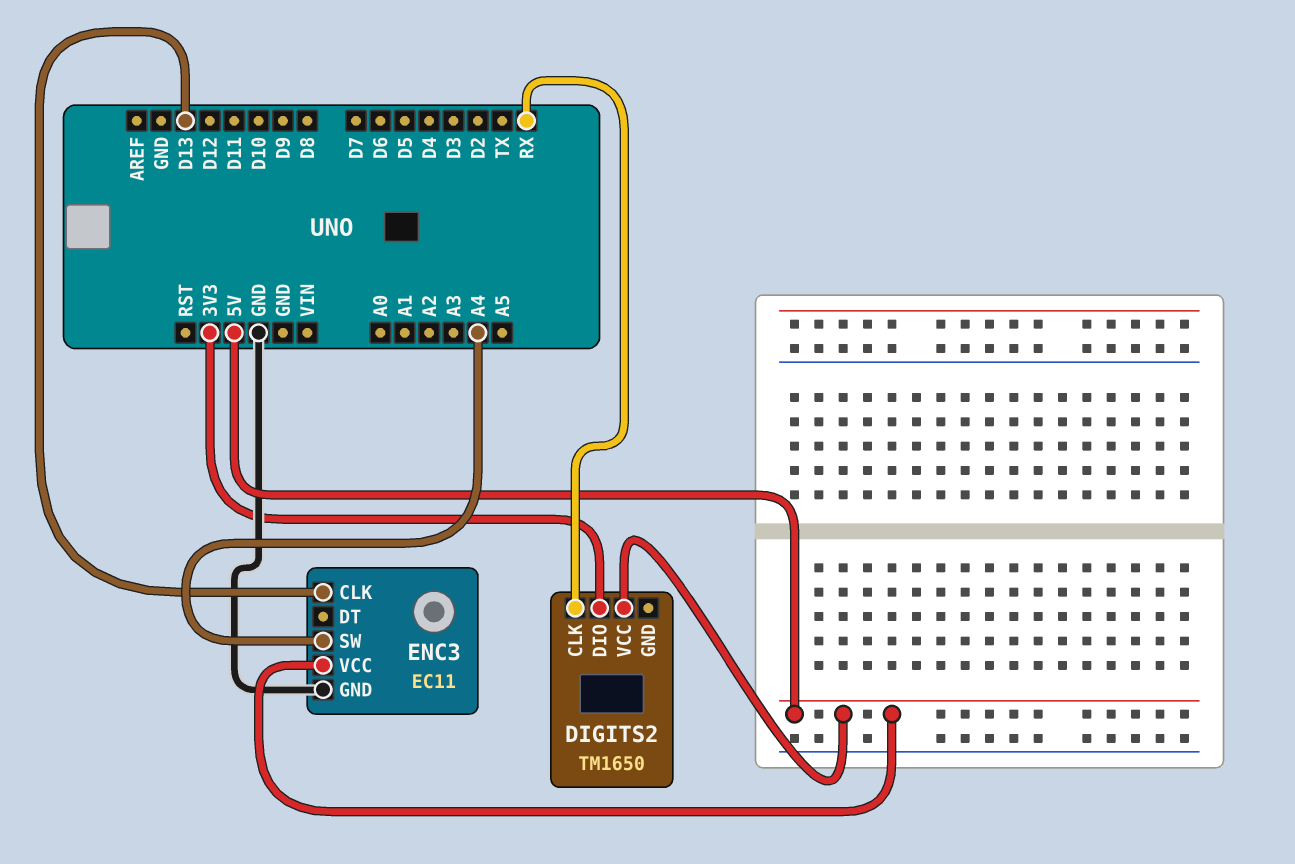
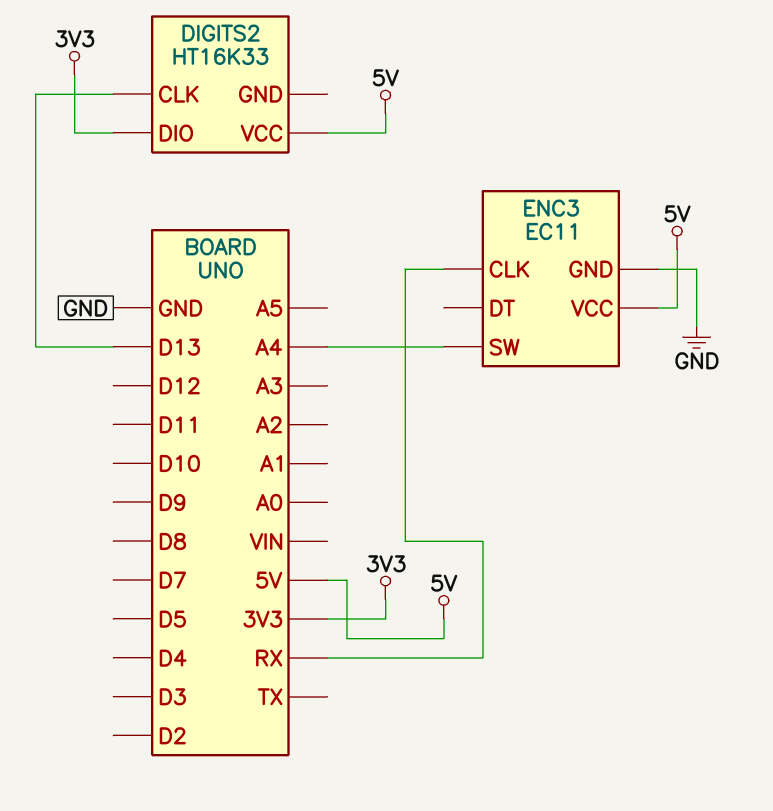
DIGITS2: TM1650 -> HT16K33
DIGITS2 pin CLK: RX -> D13
ENC3 pin CLK: D13 -> RX

